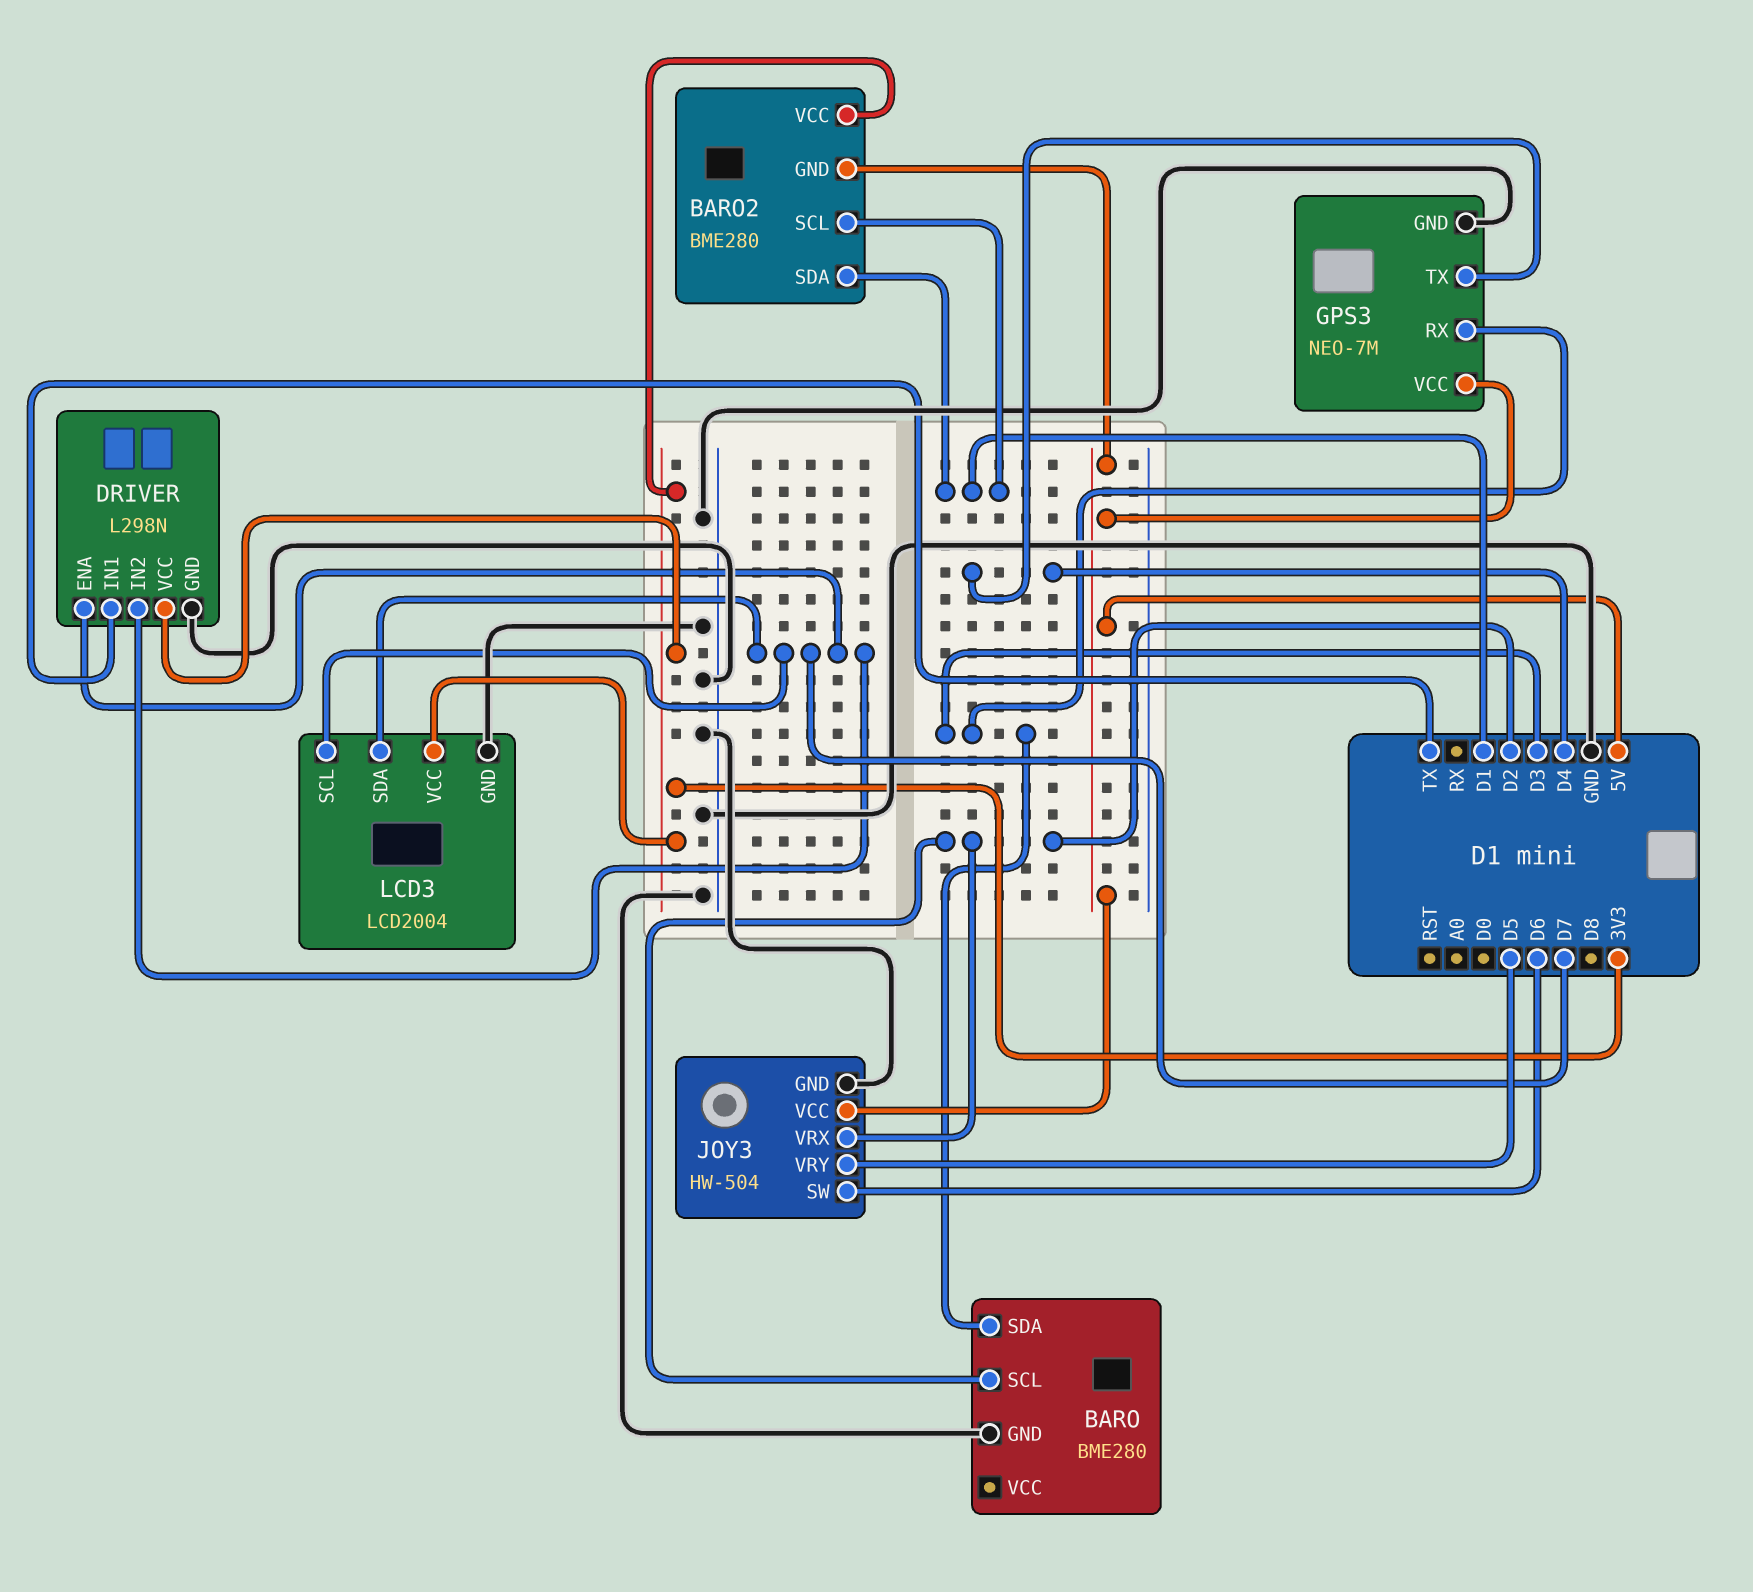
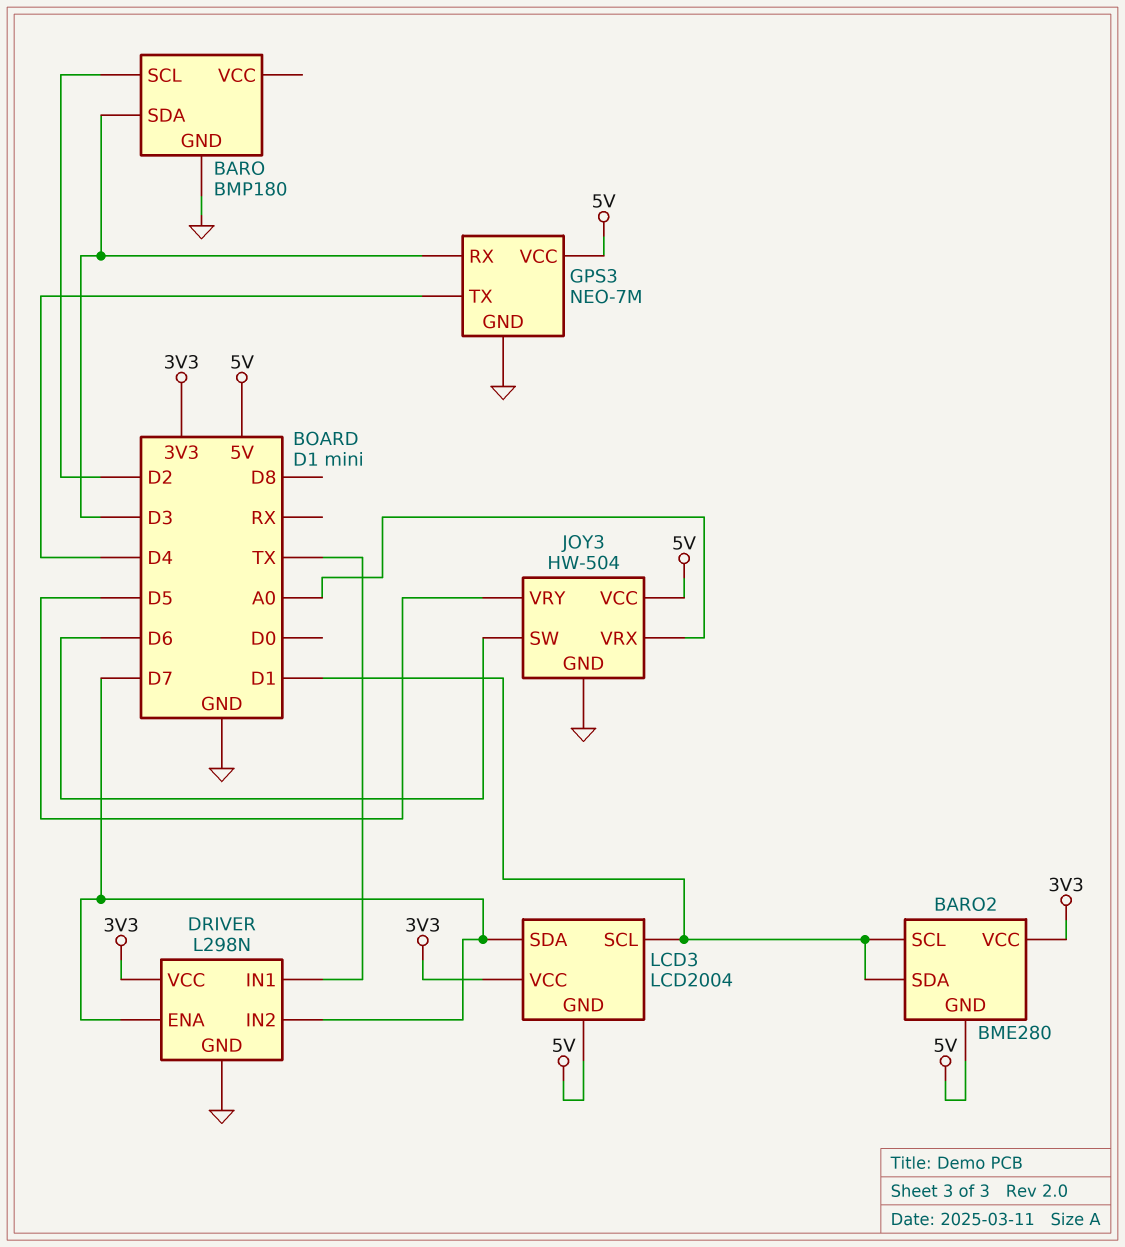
BARO: BME280 -> BMP180
JOY3 pin VRX: D2 -> A0
LCD3 pin GND: GND -> 5V
LCD3 pin SCL: D7 -> D1

